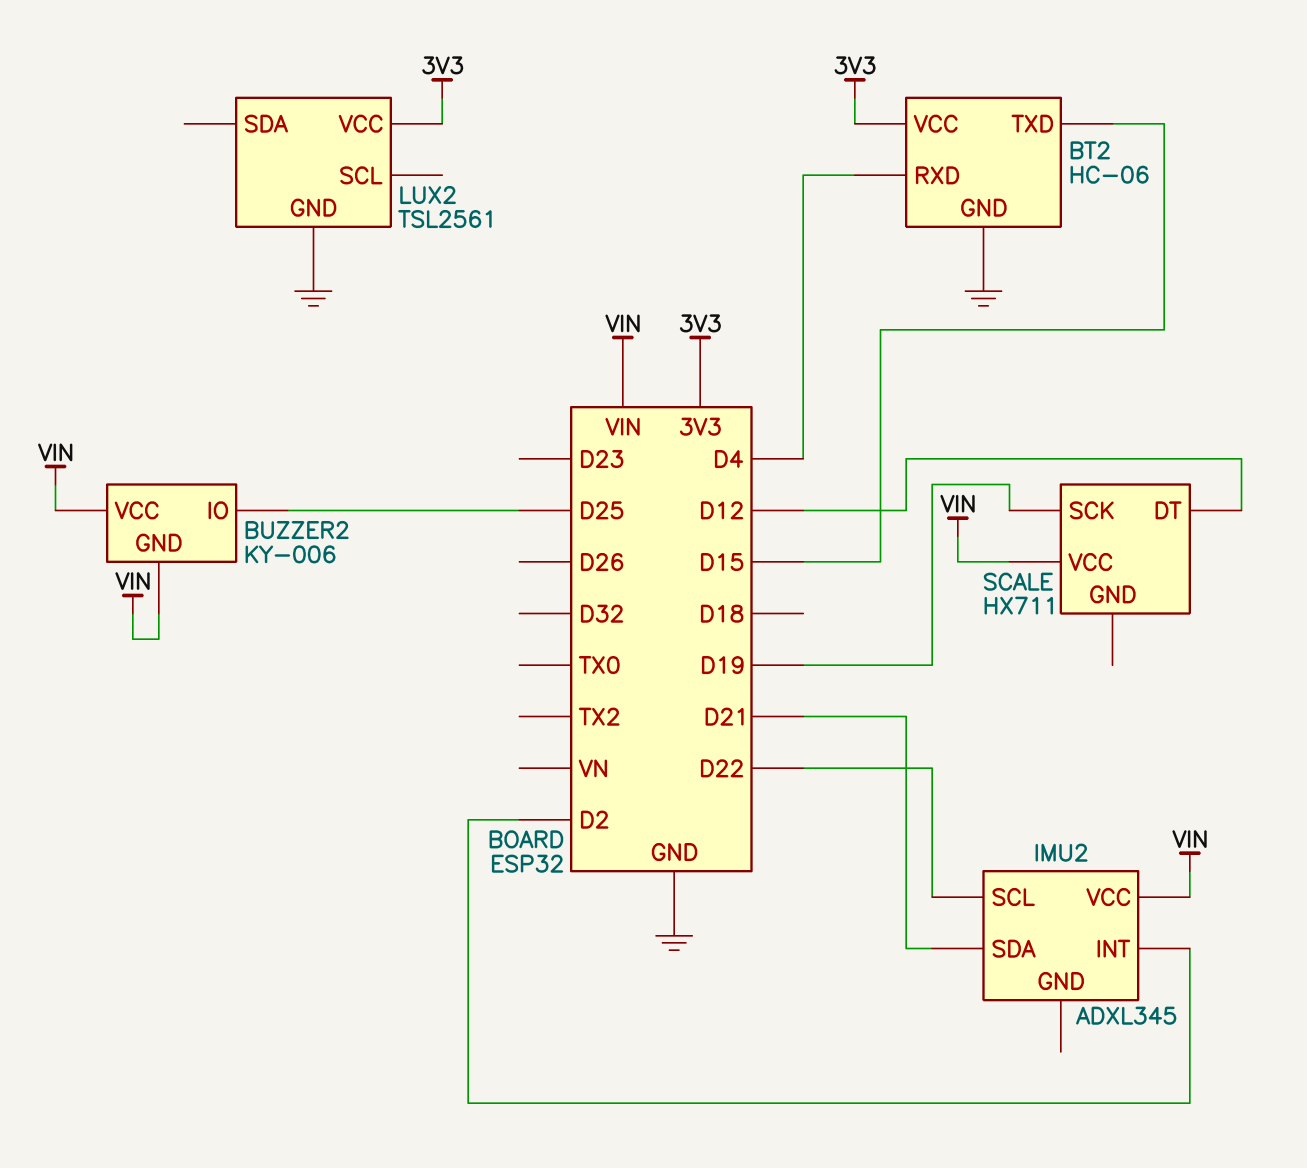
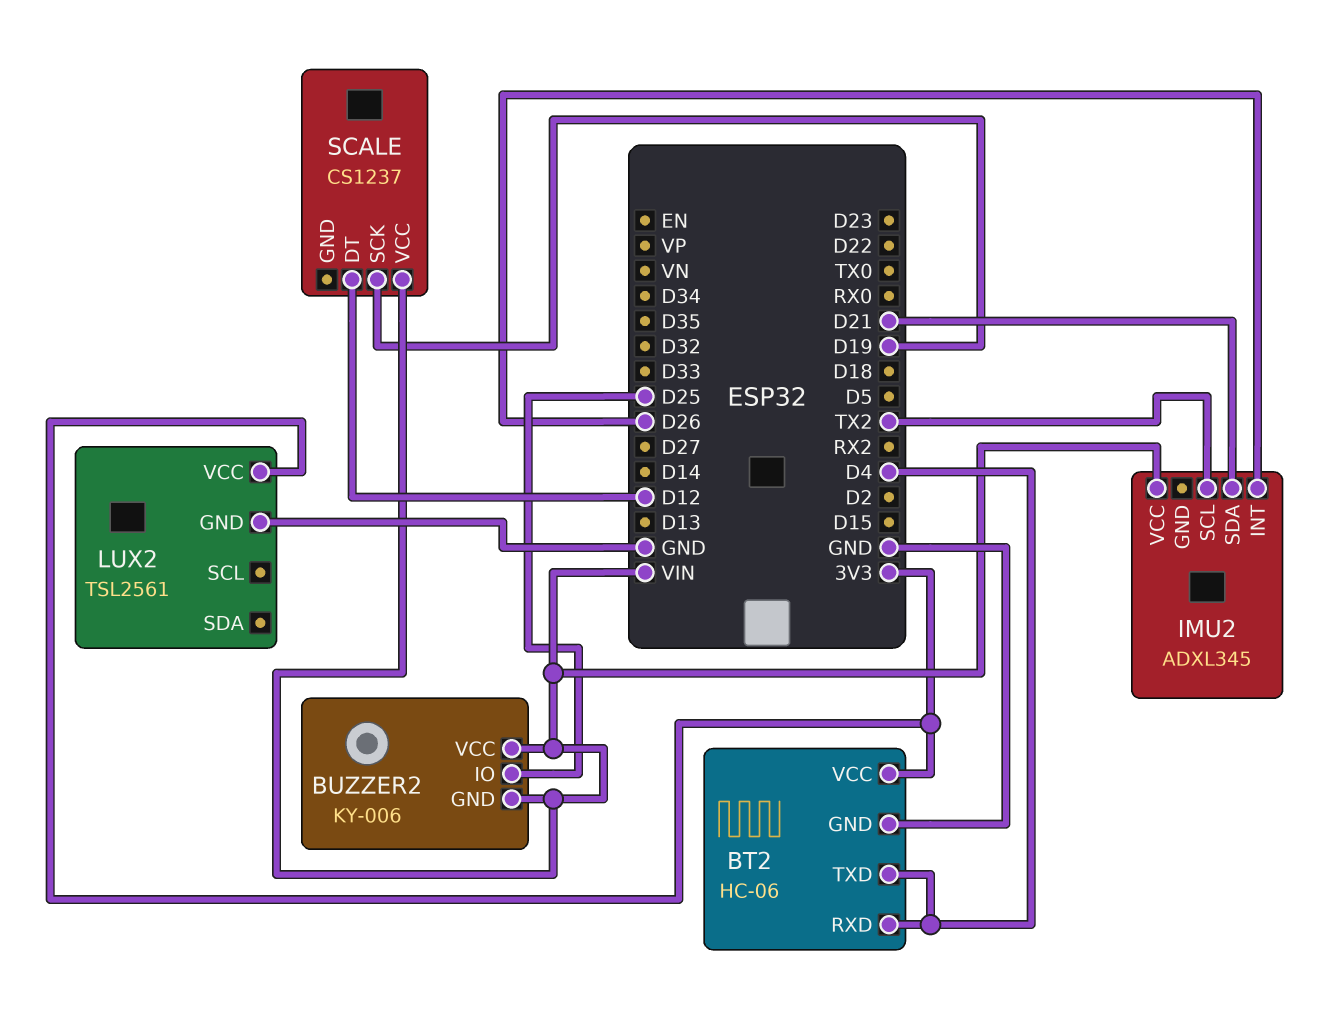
BT2 pin TXD: D15 -> D4
IMU2 pin INT: D2 -> D26
IMU2 pin SCL: D22 -> TX2
SCALE: HX711 -> CS1237

